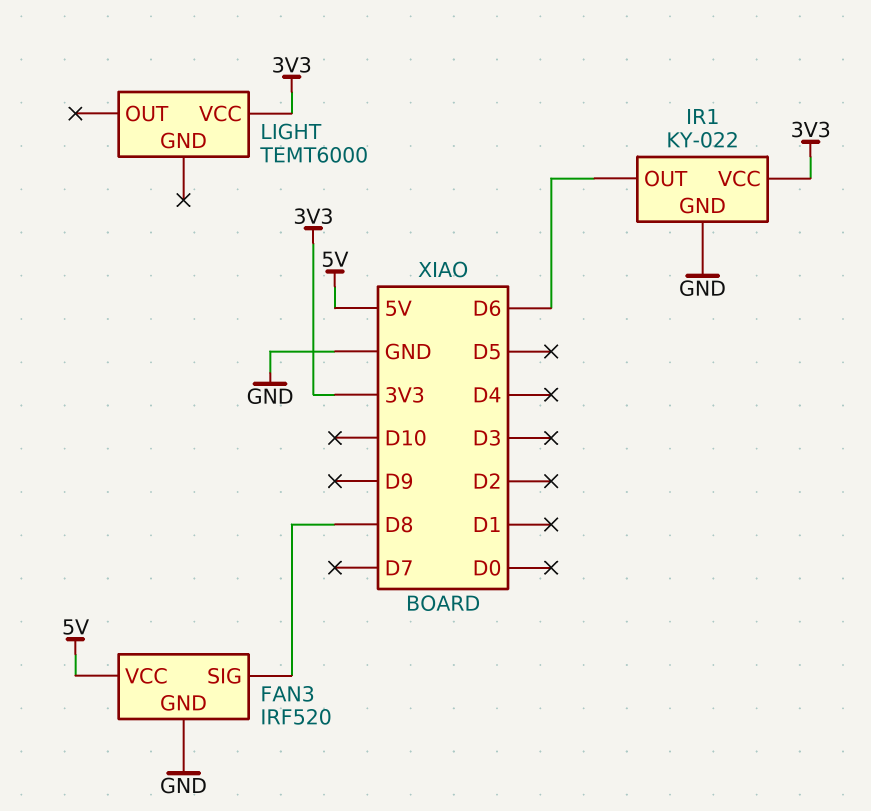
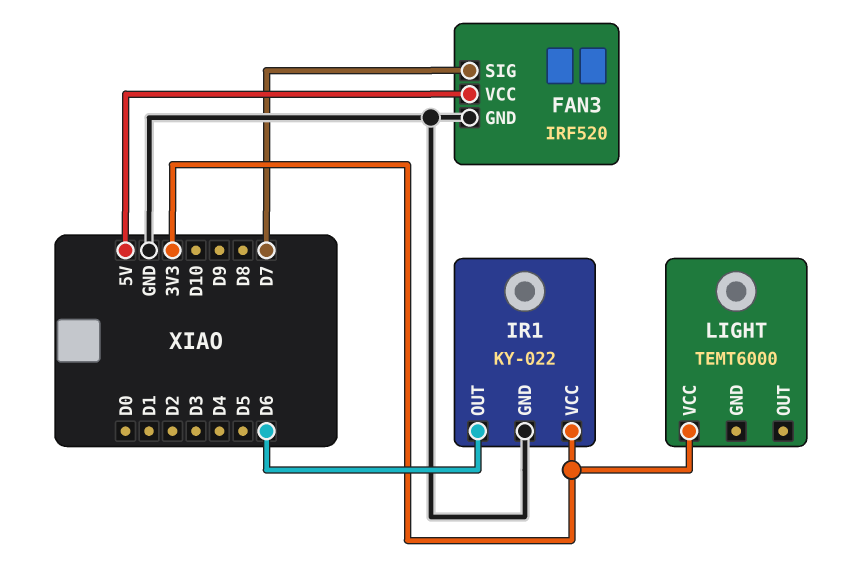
FAN3 pin SIG: D8 -> D7

